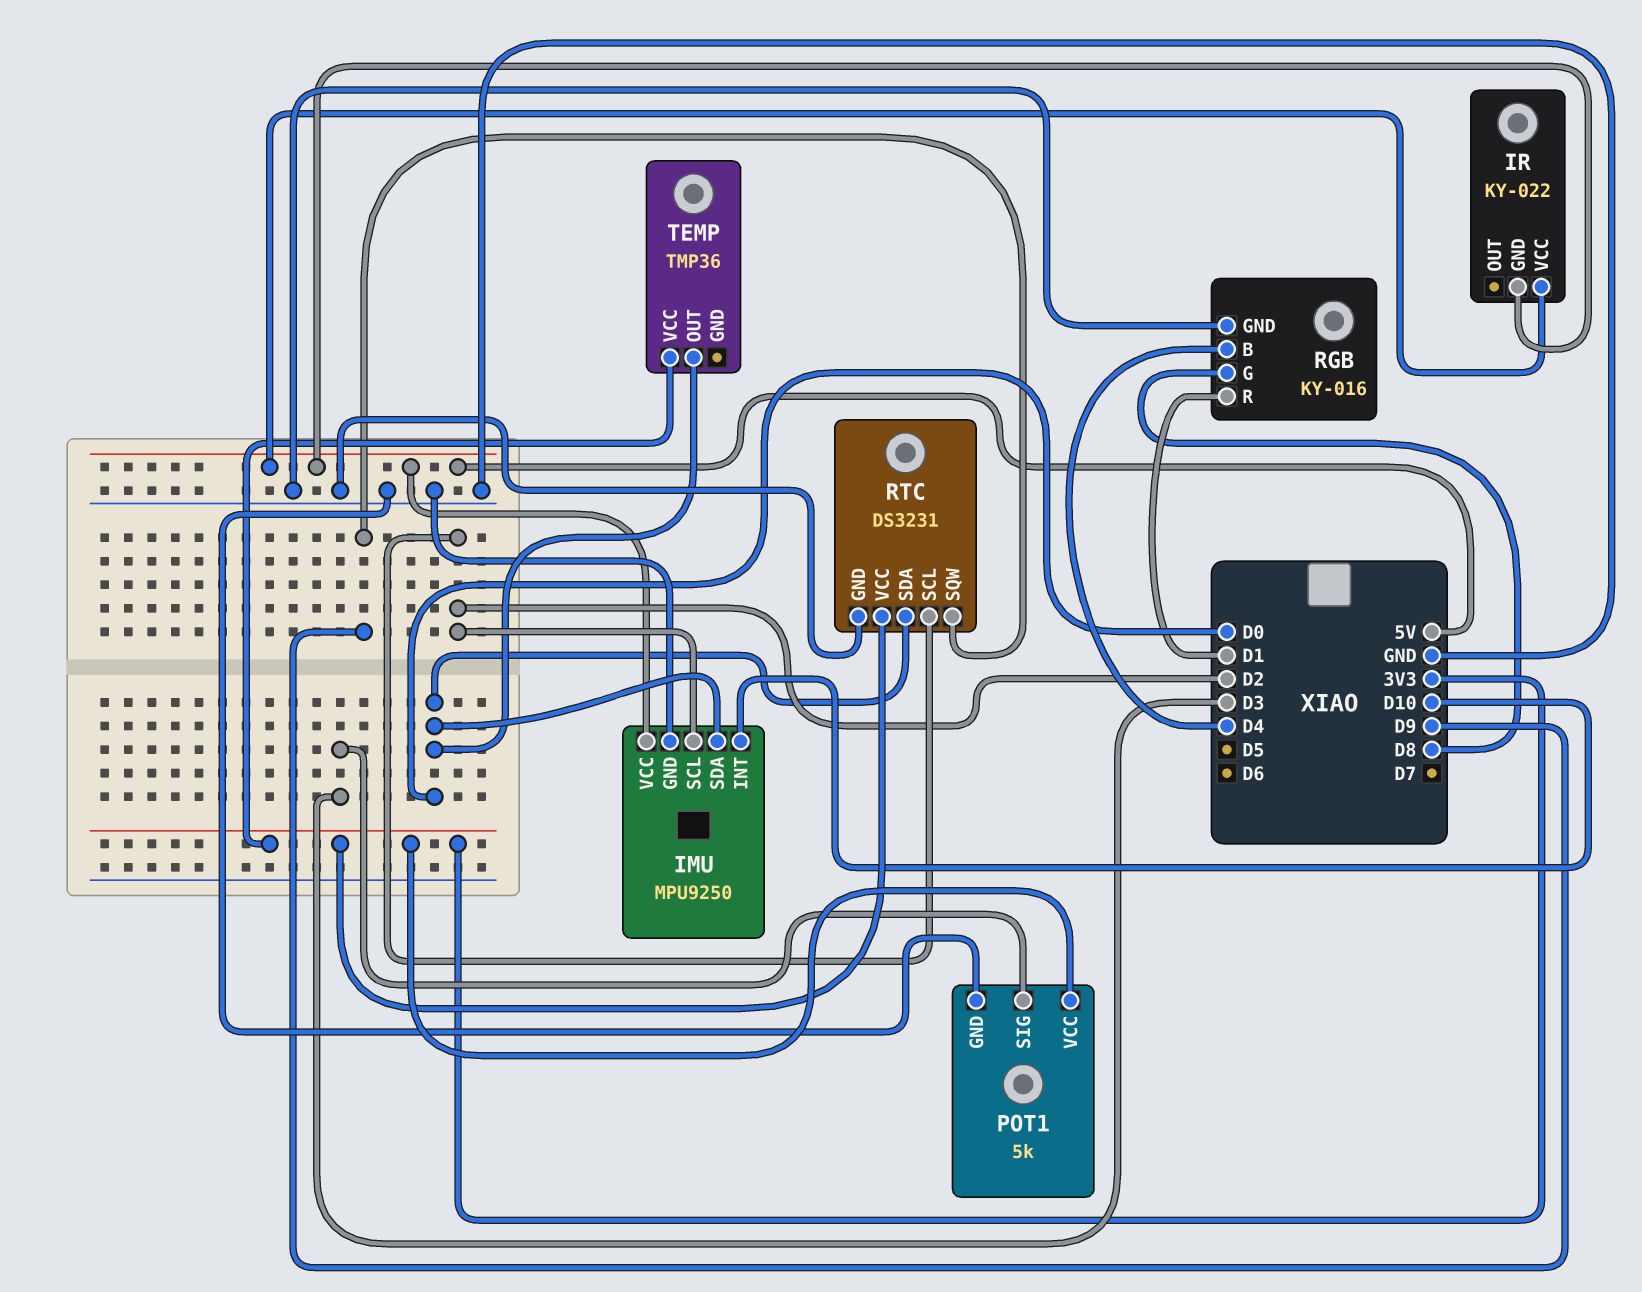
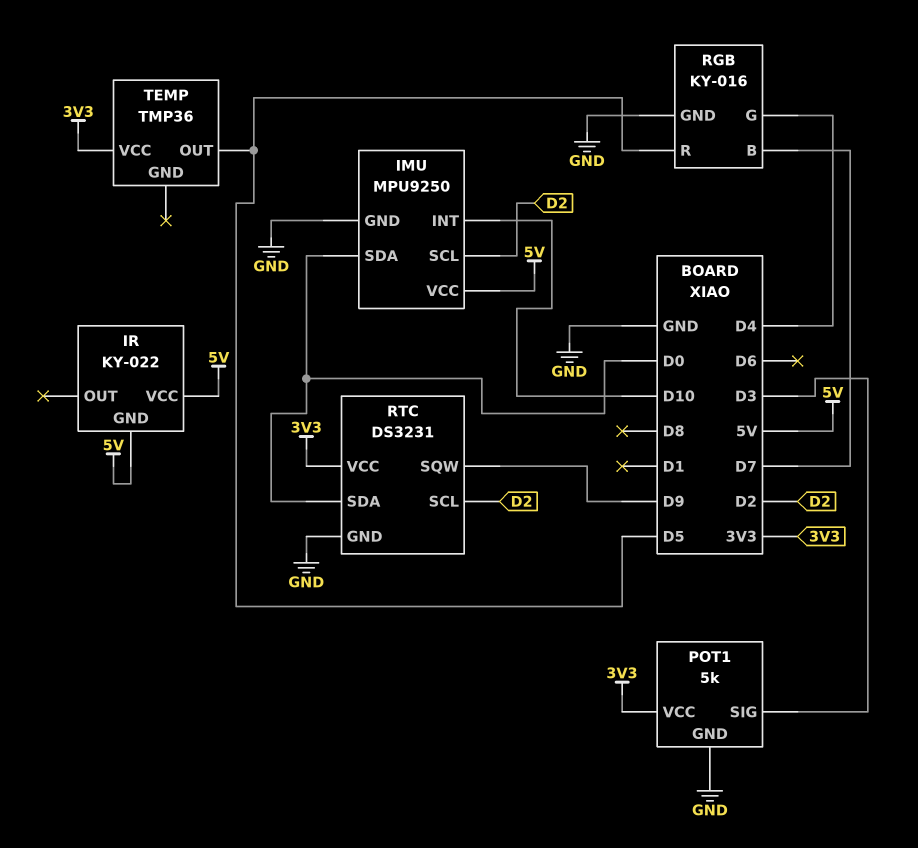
RGB pin B: D4 -> D7
RGB pin G: D8 -> D4
RGB pin R: D1 -> D5
TEMP pin OUT: D0 -> D5

